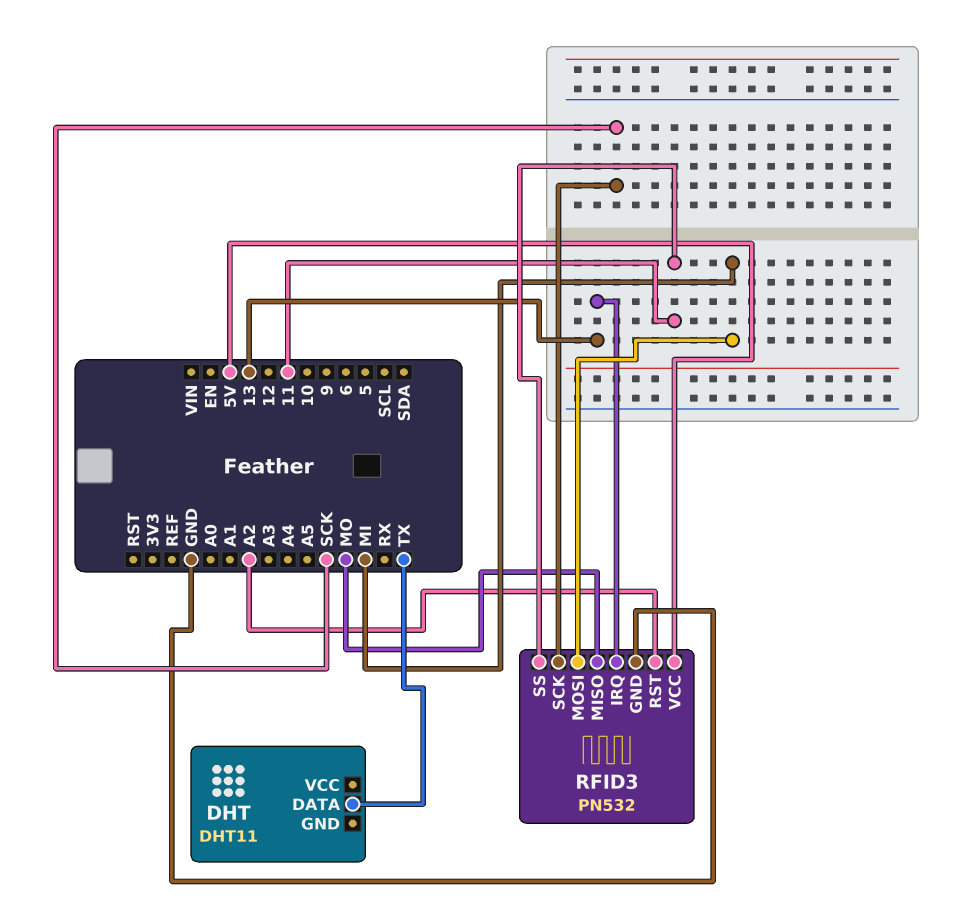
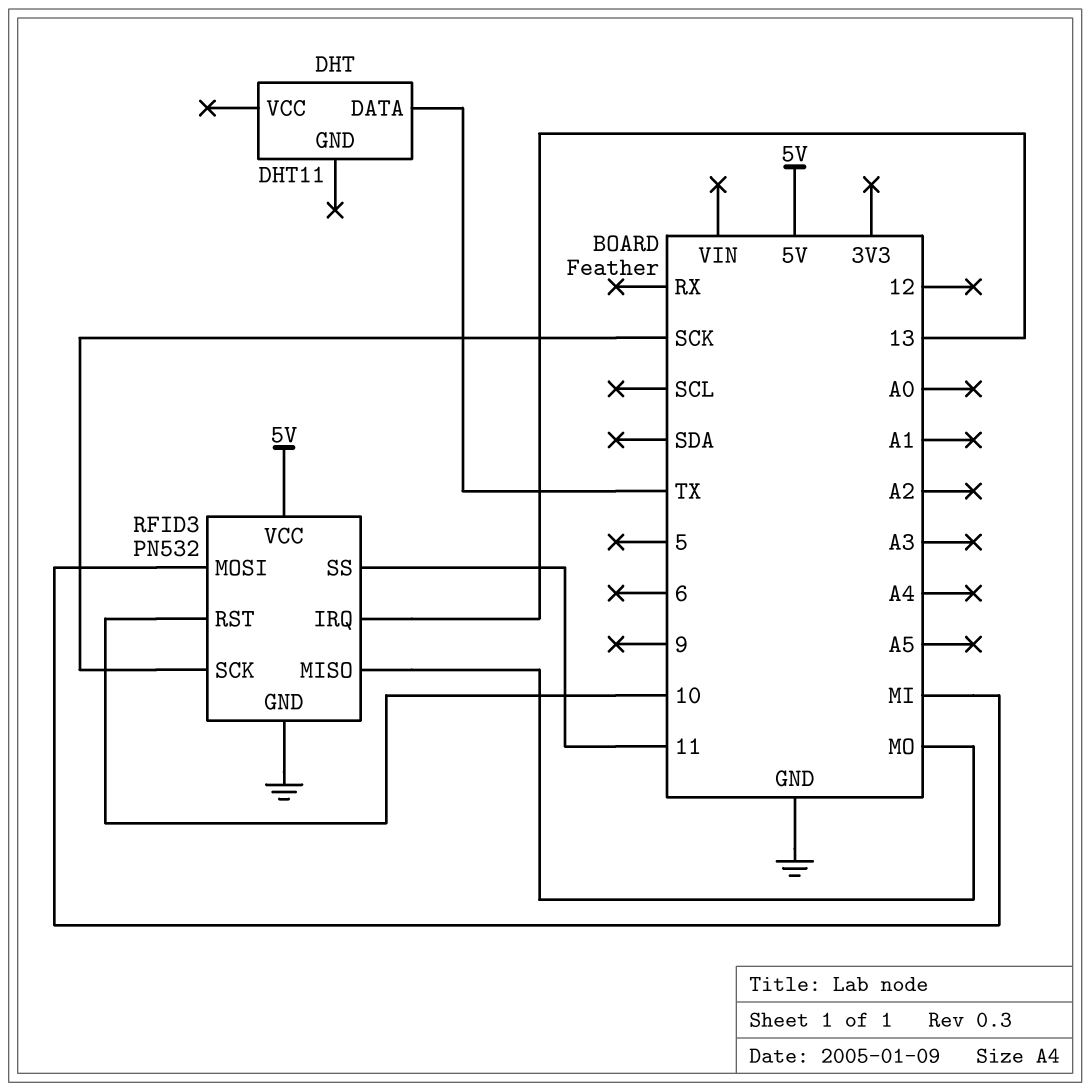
RFID3 pin RST: A2 -> 10

